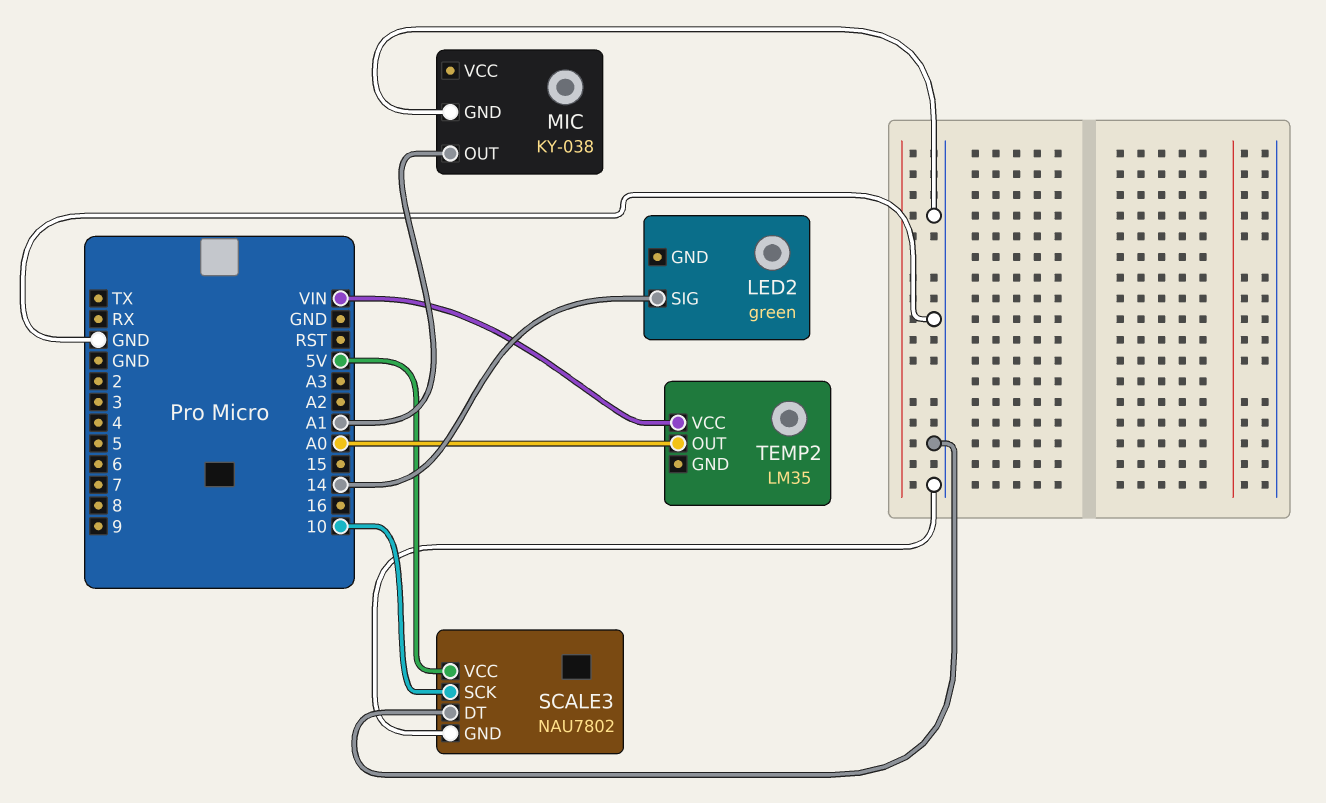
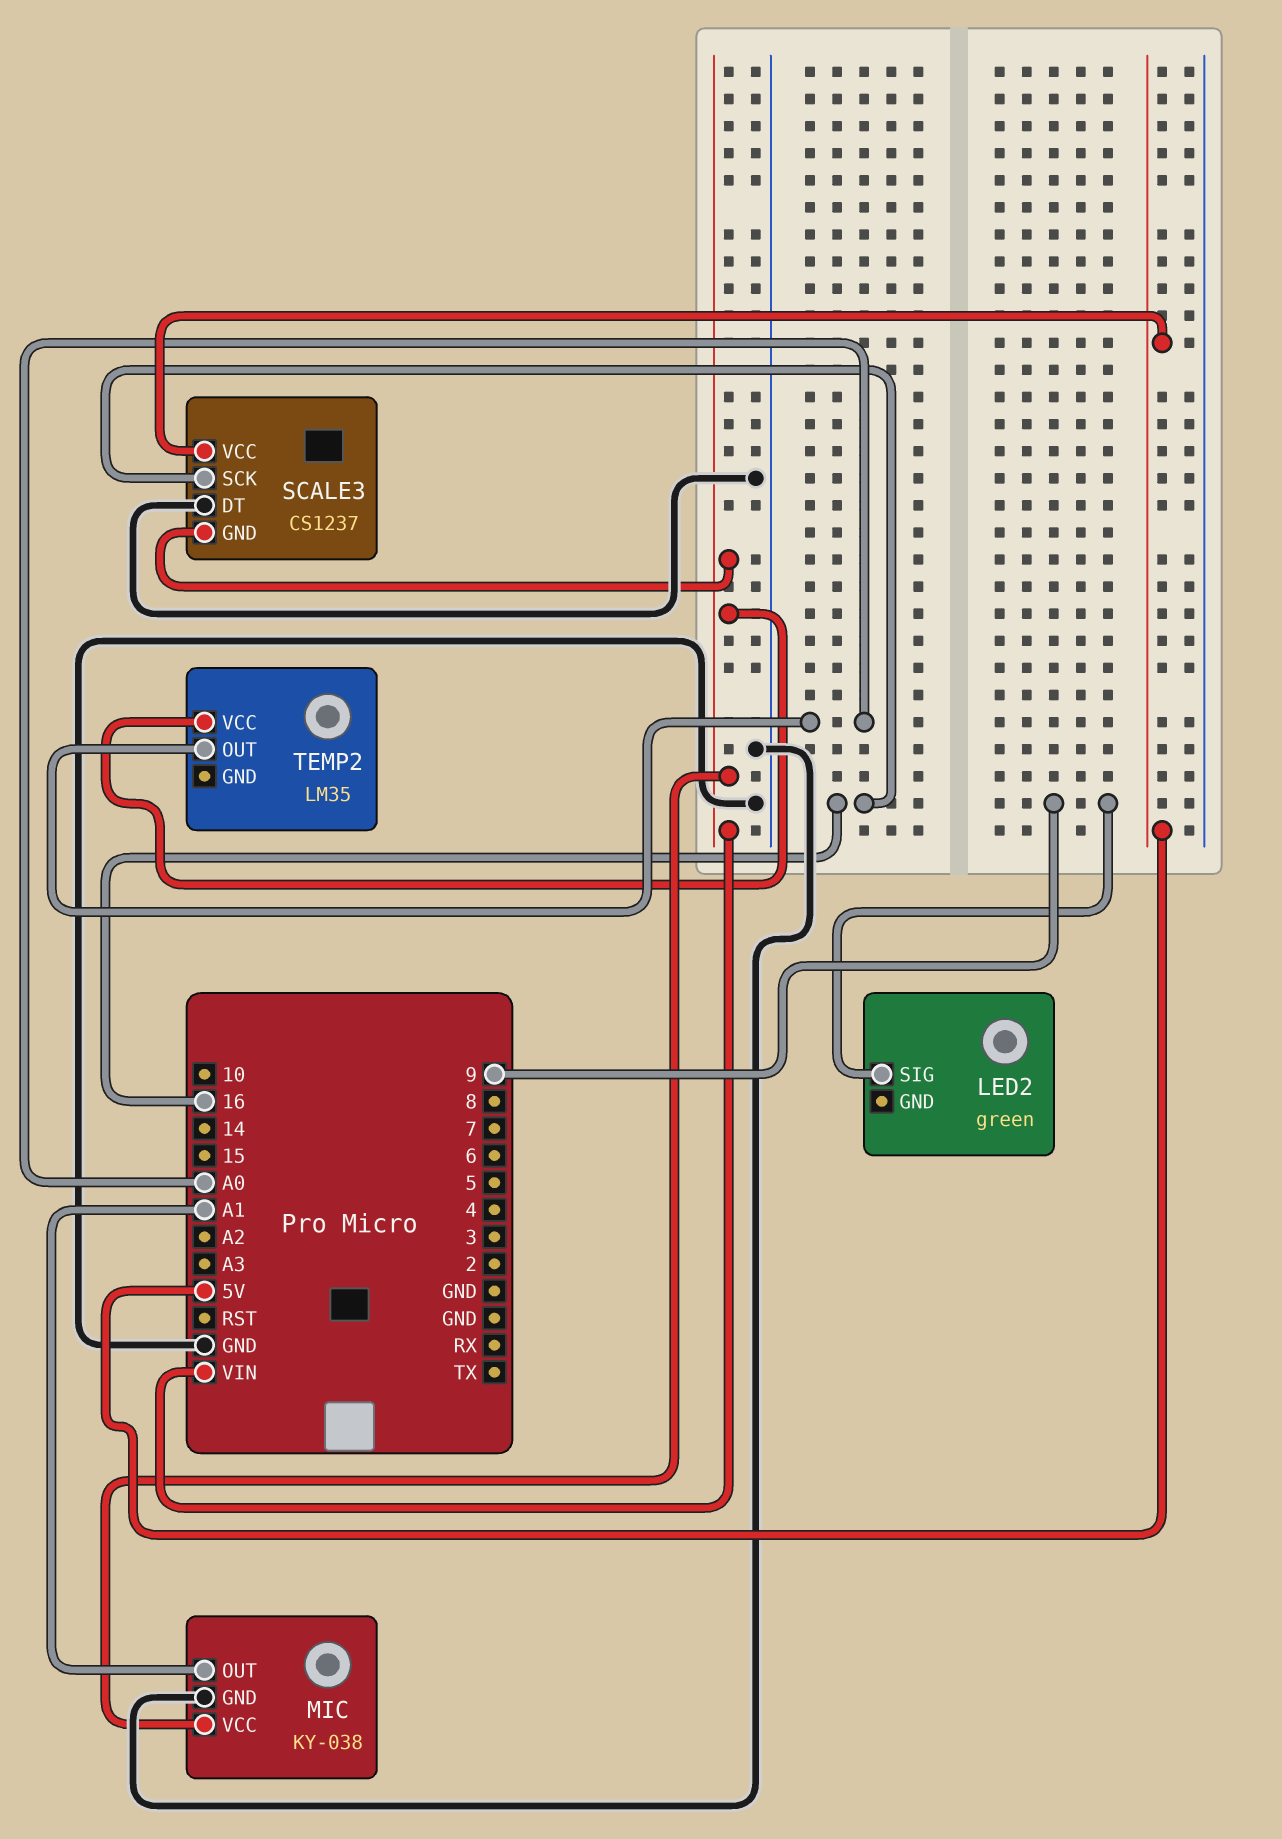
LED2 pin SIG: 14 -> 9
MIC pin VCC: none -> VIN
SCALE3: NAU7802 -> CS1237
SCALE3 pin GND: GND -> VIN
SCALE3 pin SCK: 10 -> 16

